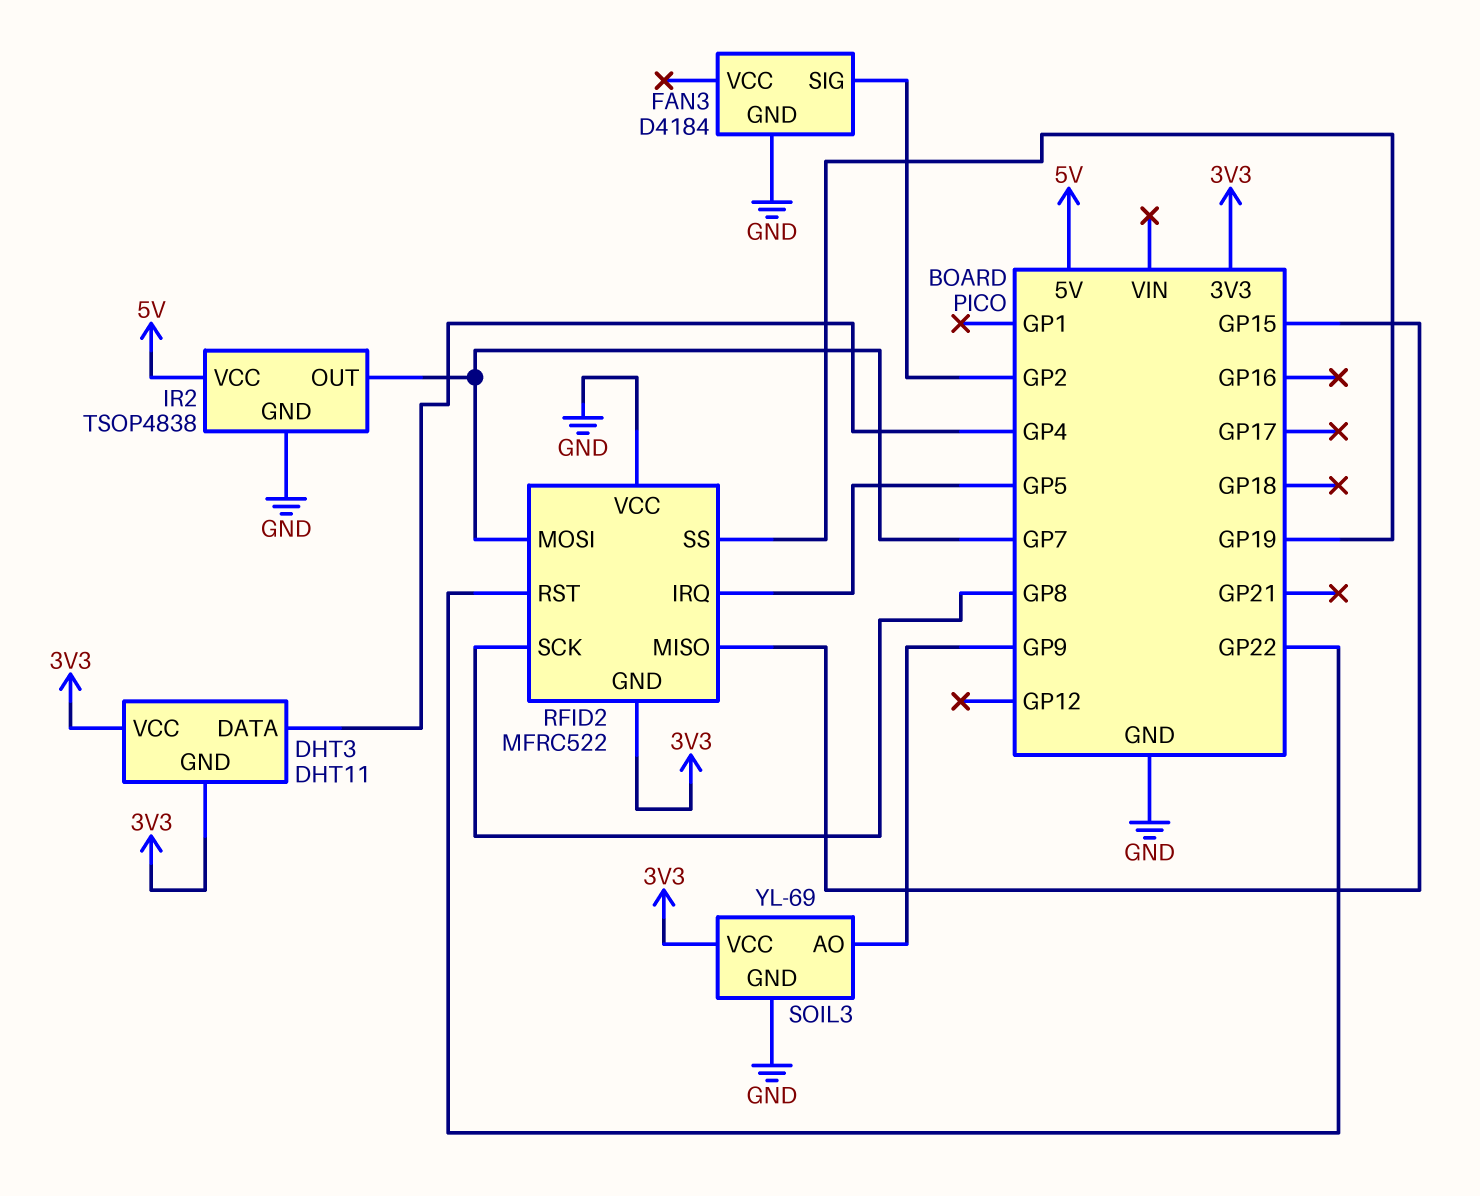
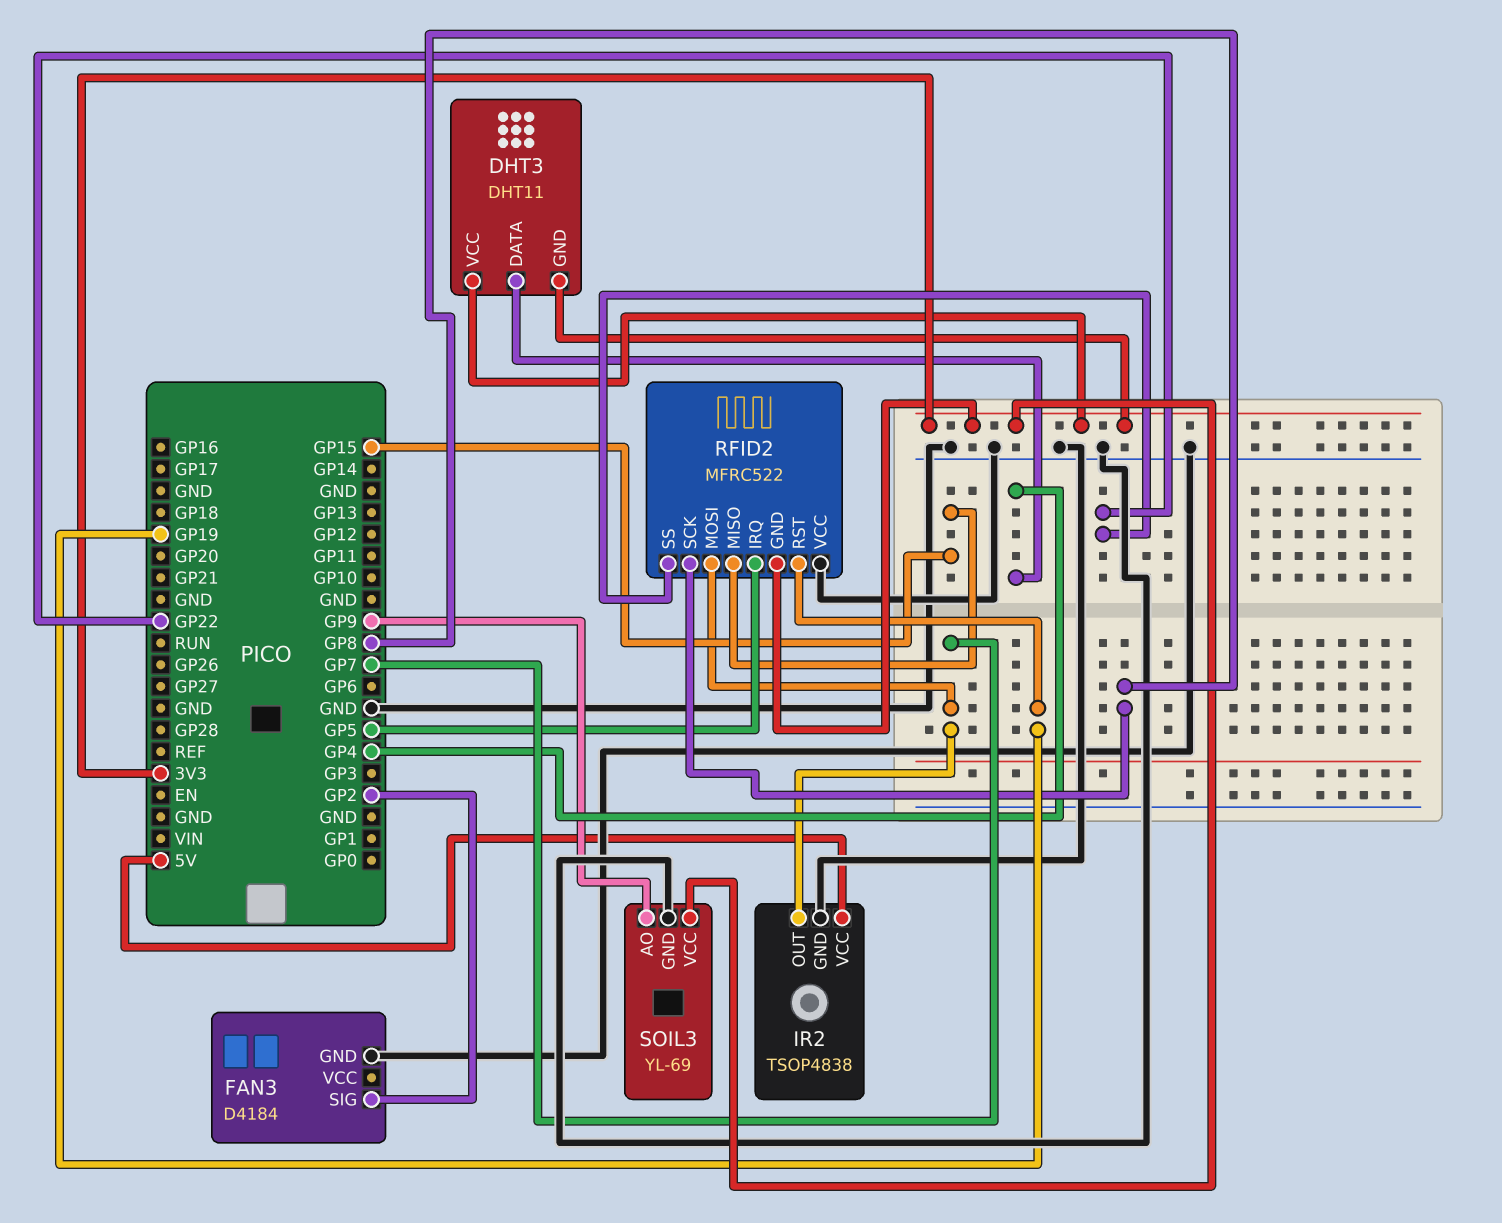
RFID2 pin RST: GP22 -> GP19
RFID2 pin SS: GP19 -> GP22

